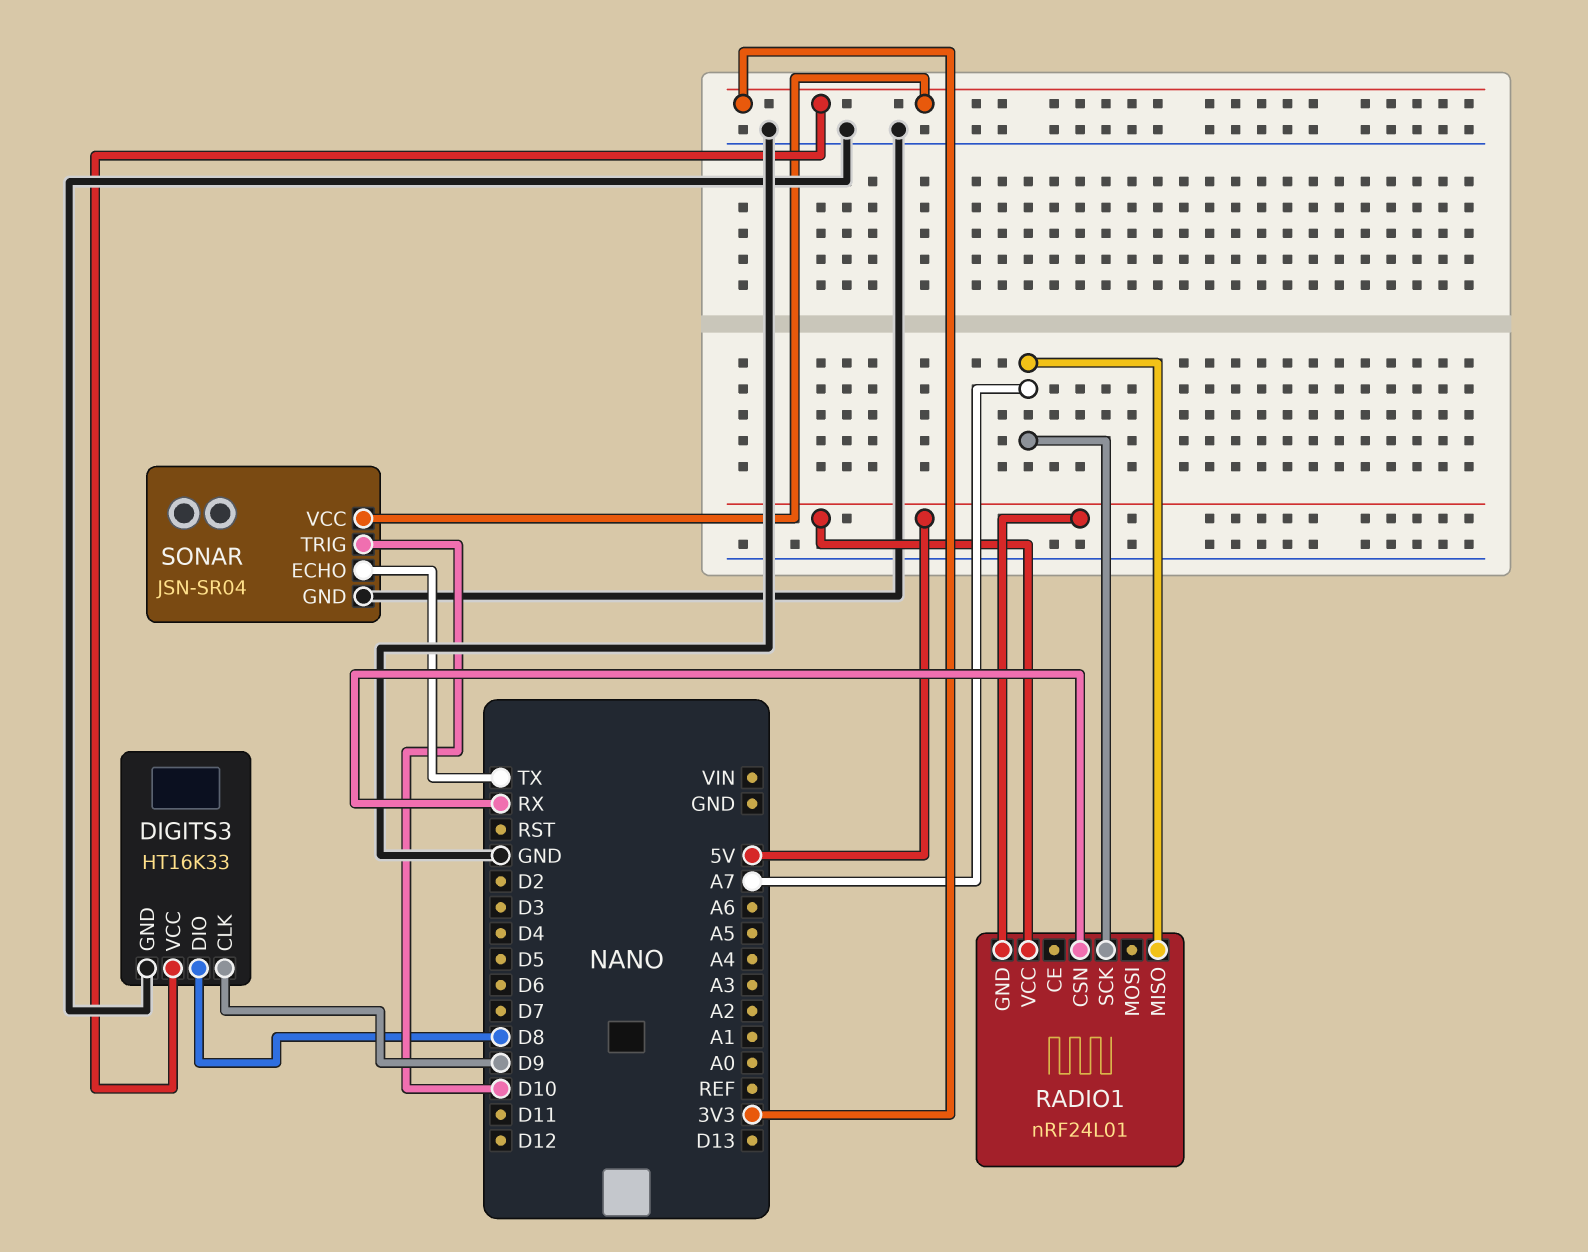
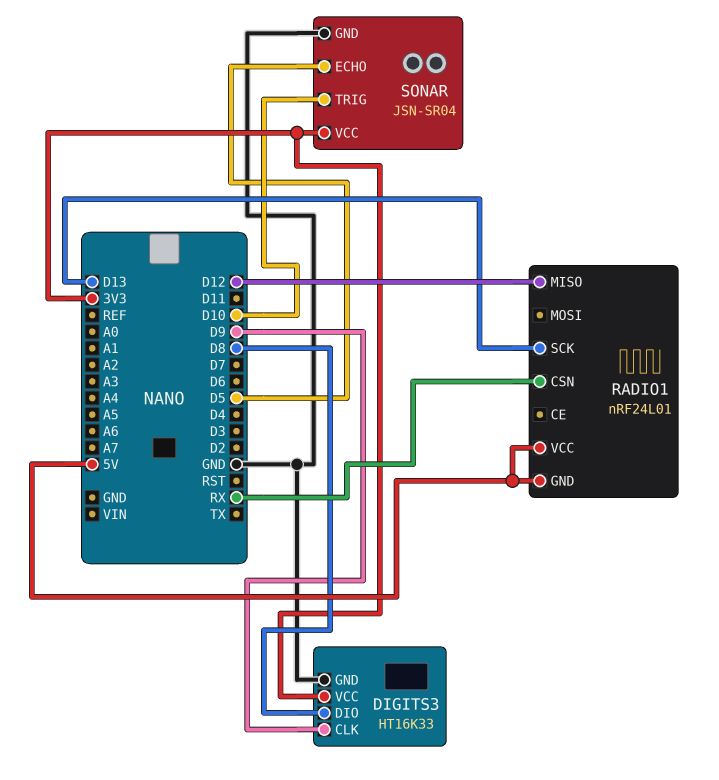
RADIO1 pin MISO: A7 -> D12
RADIO1 pin SCK: A7 -> D13
SONAR pin ECHO: TX -> D5

